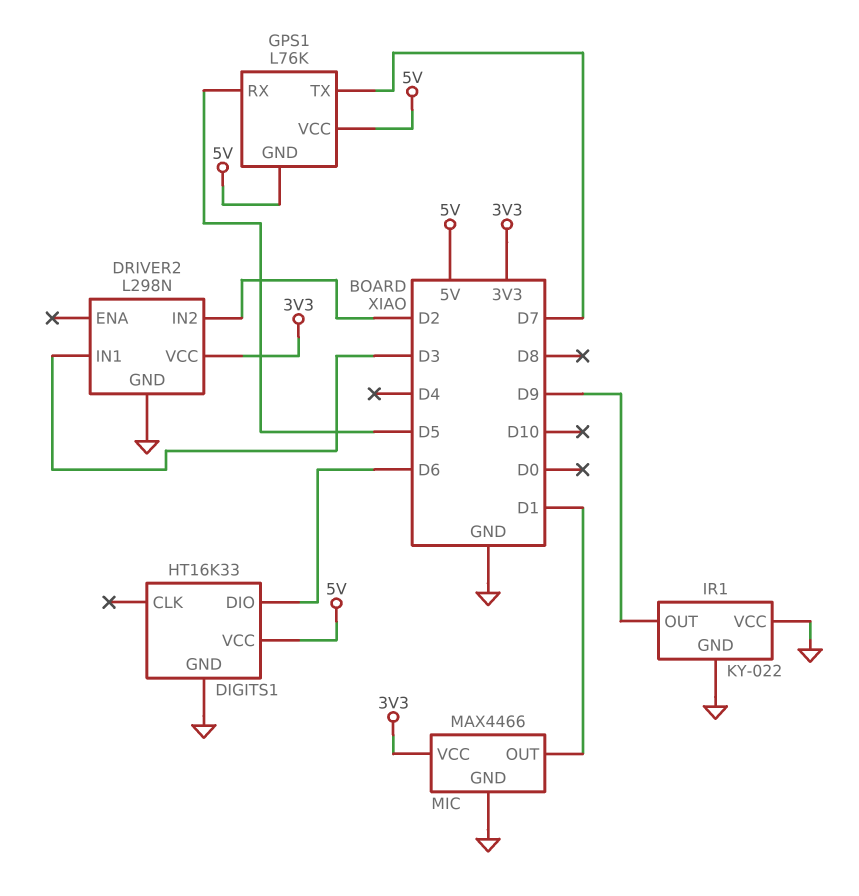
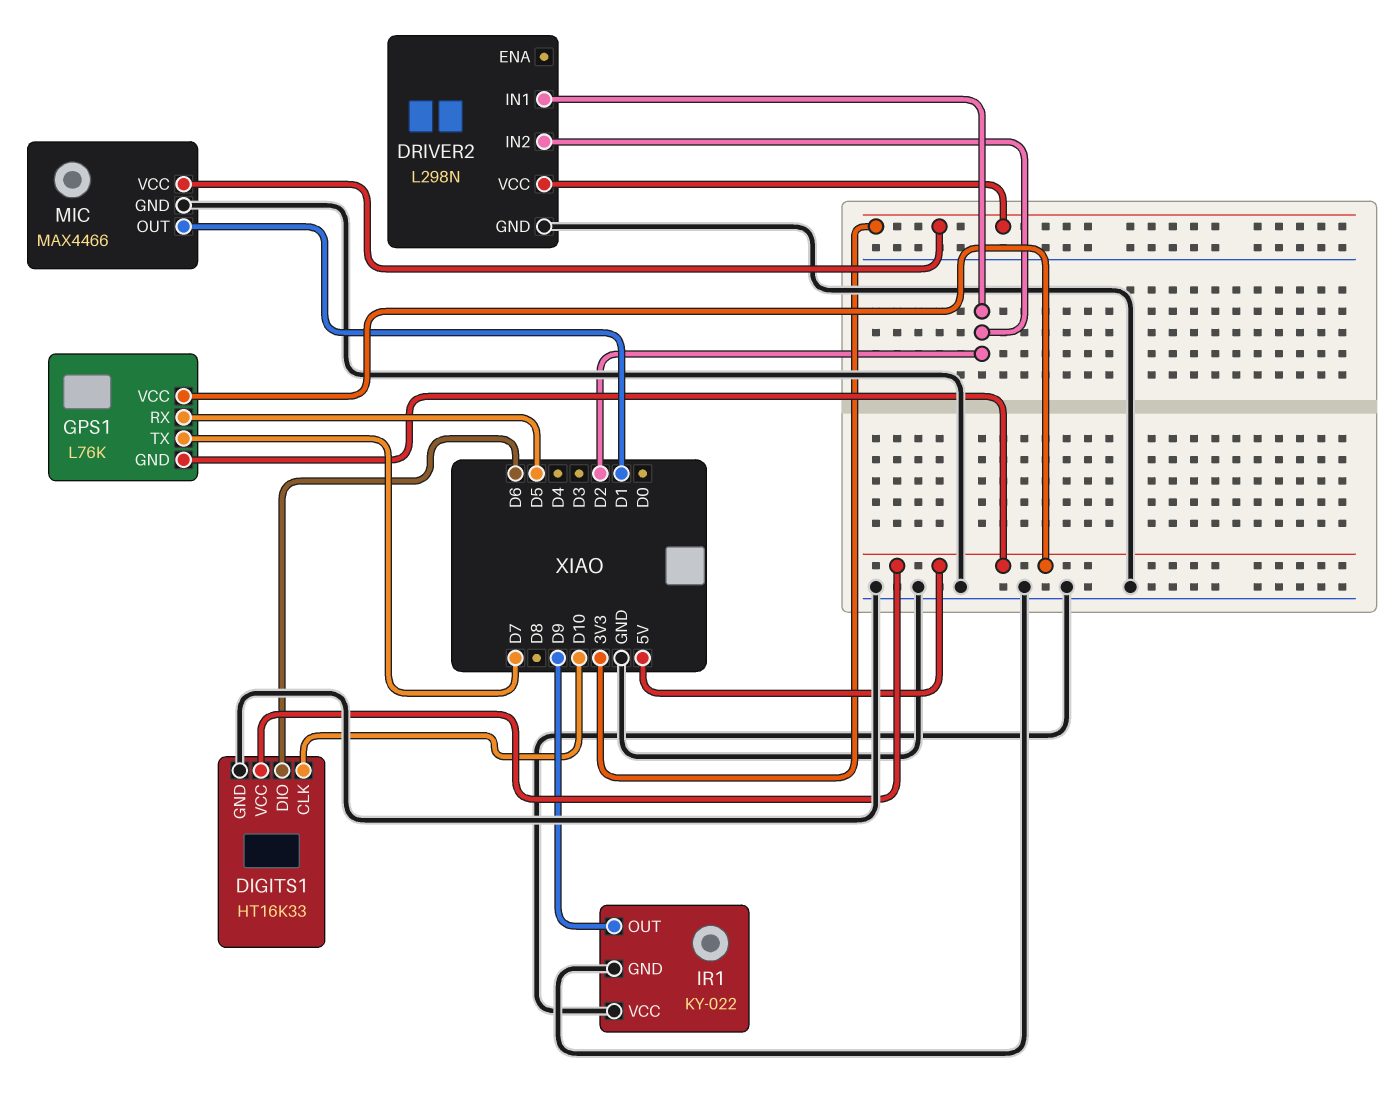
DIGITS1 pin CLK: none -> D10
DRIVER2 pin IN1: D3 -> D2

